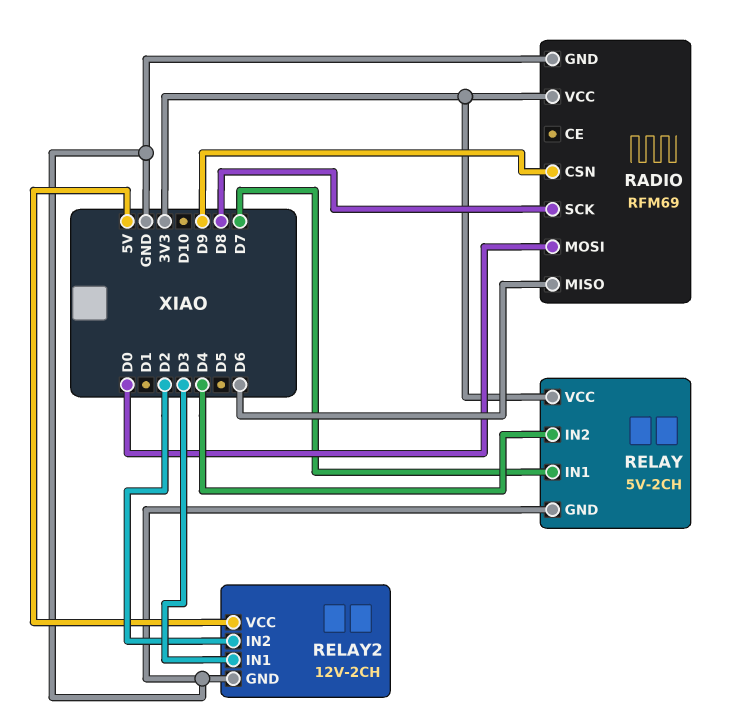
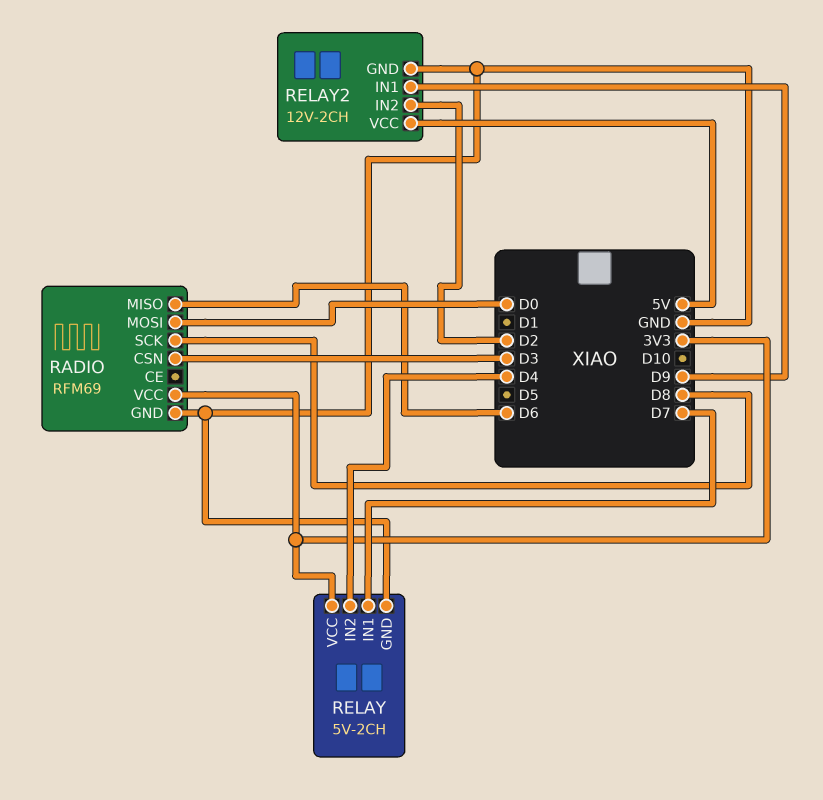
RADIO pin CSN: D9 -> D3
RELAY2 pin IN1: D3 -> D9

